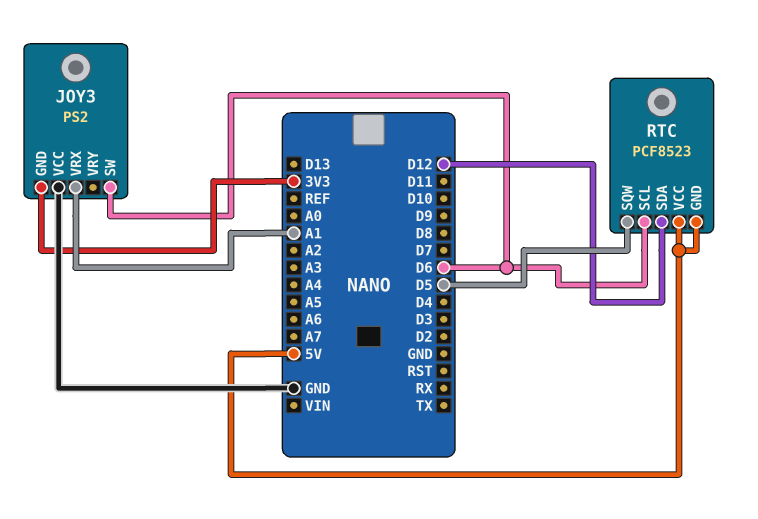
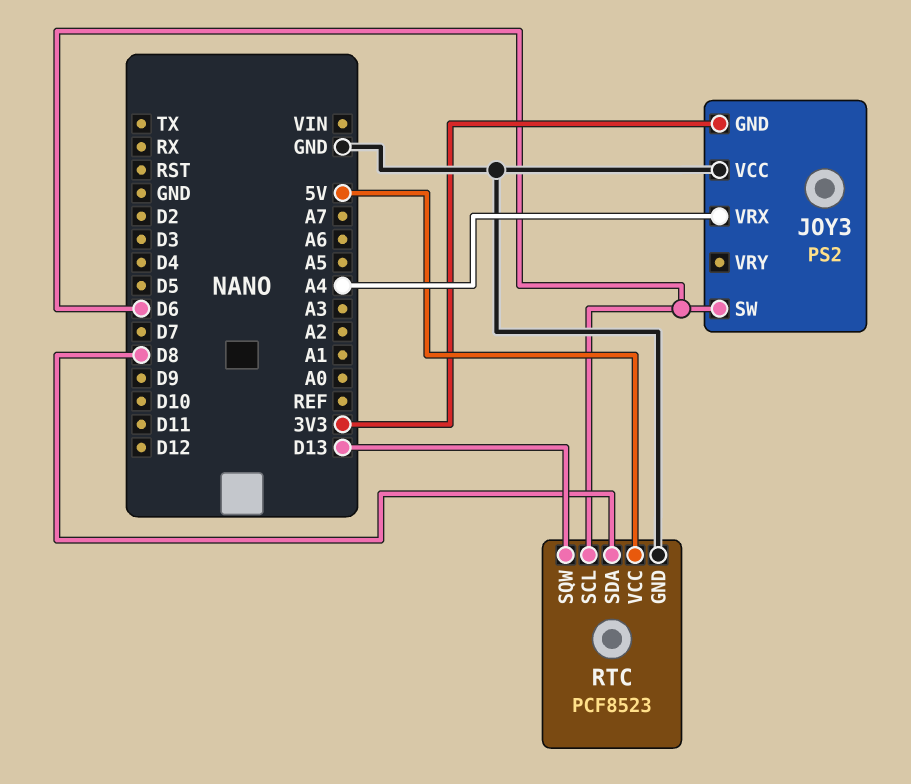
JOY3 pin VRX: A1 -> A4
RTC pin GND: 5V -> GND
RTC pin SDA: D12 -> D8
RTC pin SQW: D5 -> D13

